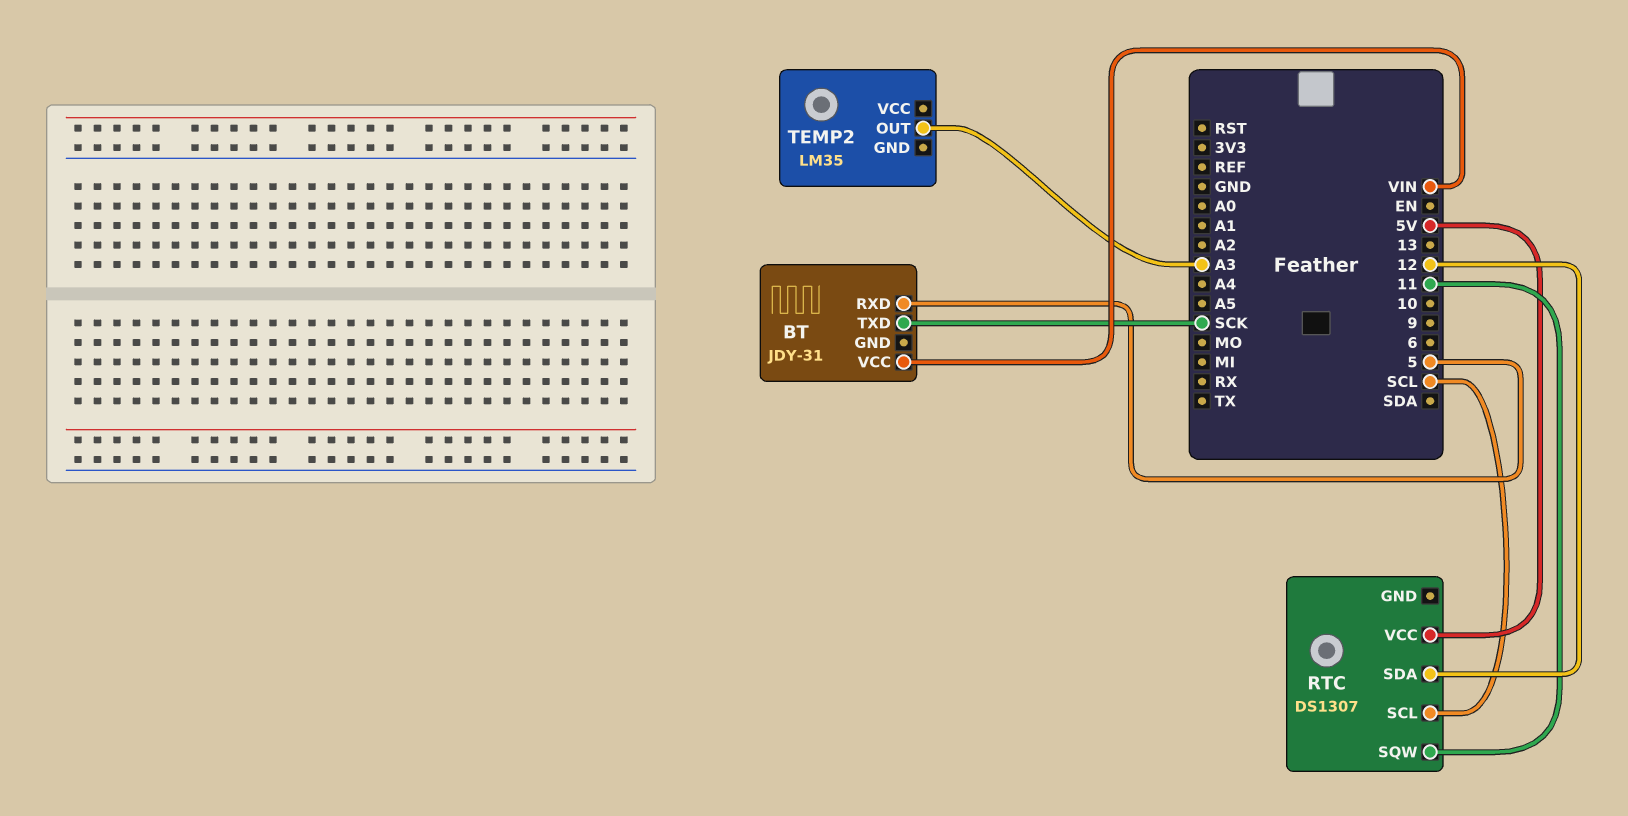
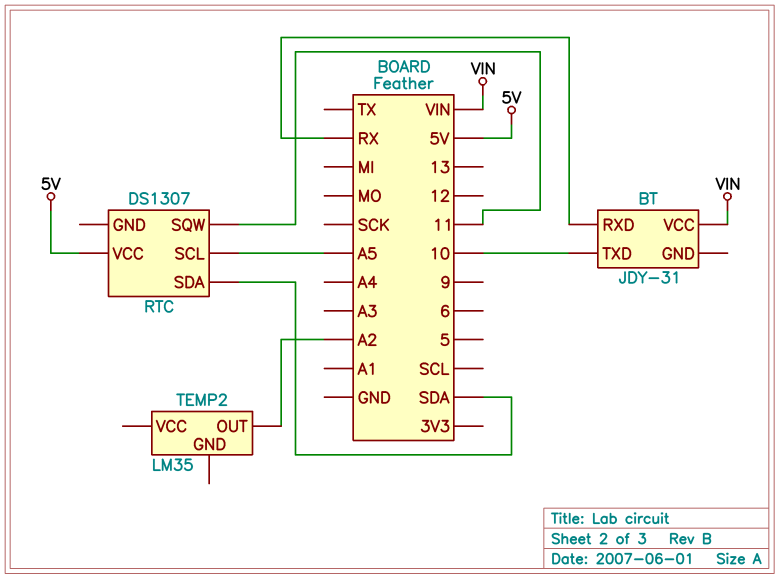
BT pin RXD: 5 -> RX
BT pin TXD: SCK -> 10
RTC pin SCL: SCL -> A5
RTC pin SDA: 12 -> SDA
TEMP2 pin OUT: A3 -> A2

